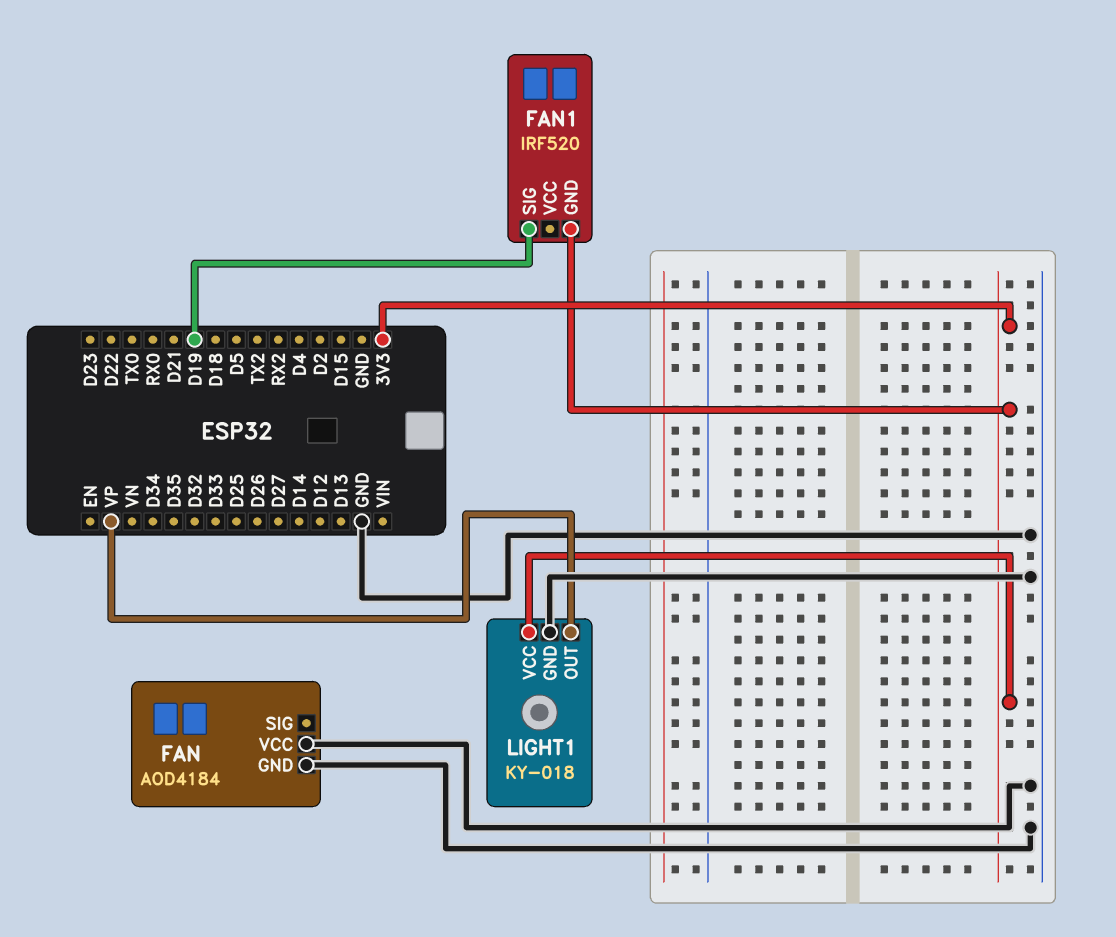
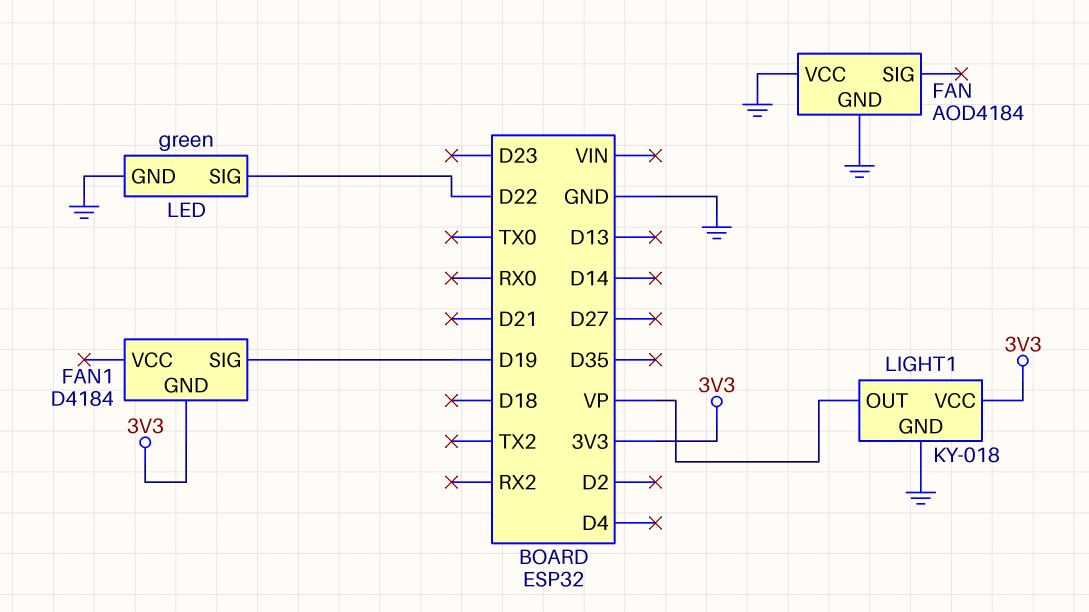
FAN1: IRF520 -> D4184
LED: none -> green
LED pin GND: none -> GND
LED pin SIG: none -> D22

